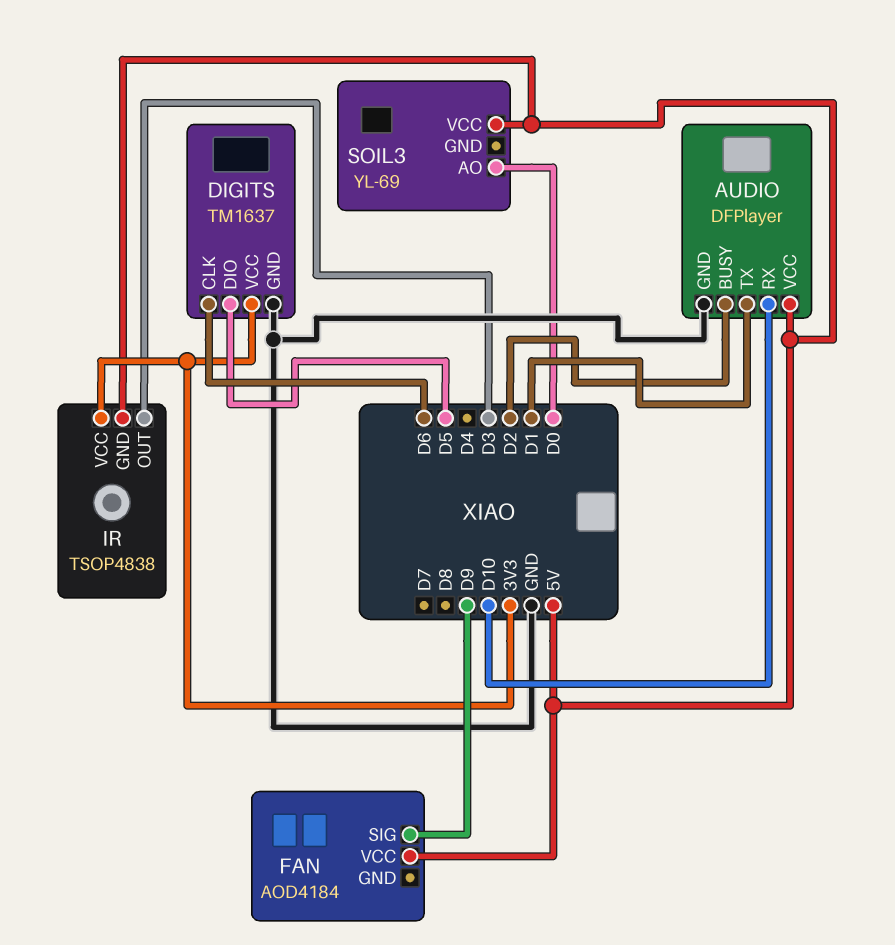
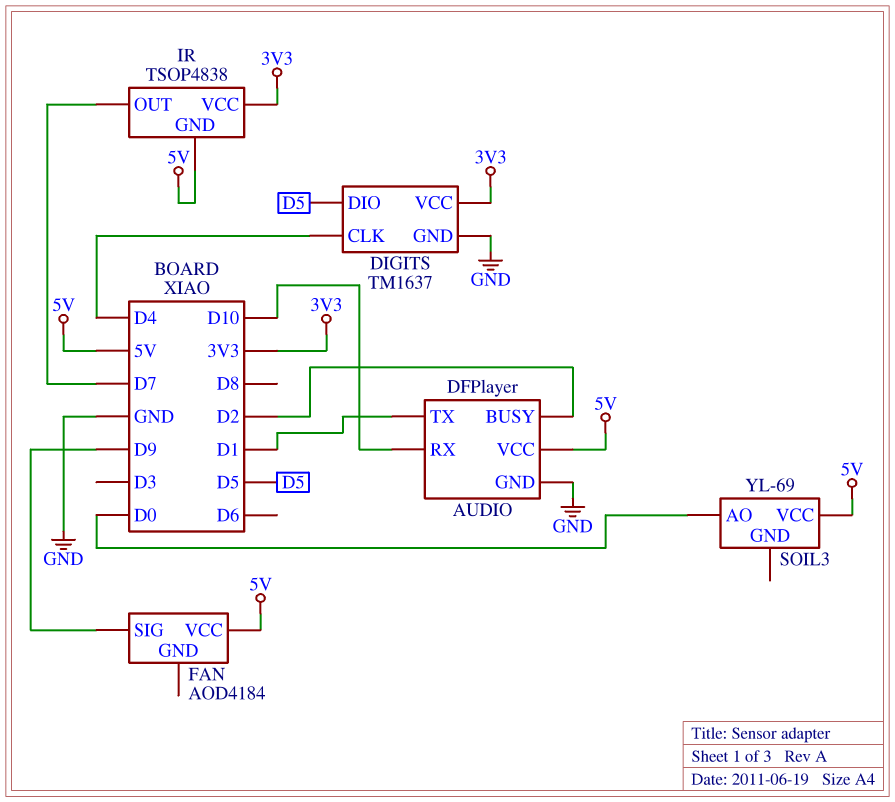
DIGITS pin CLK: D6 -> D4
IR pin OUT: D3 -> D7

